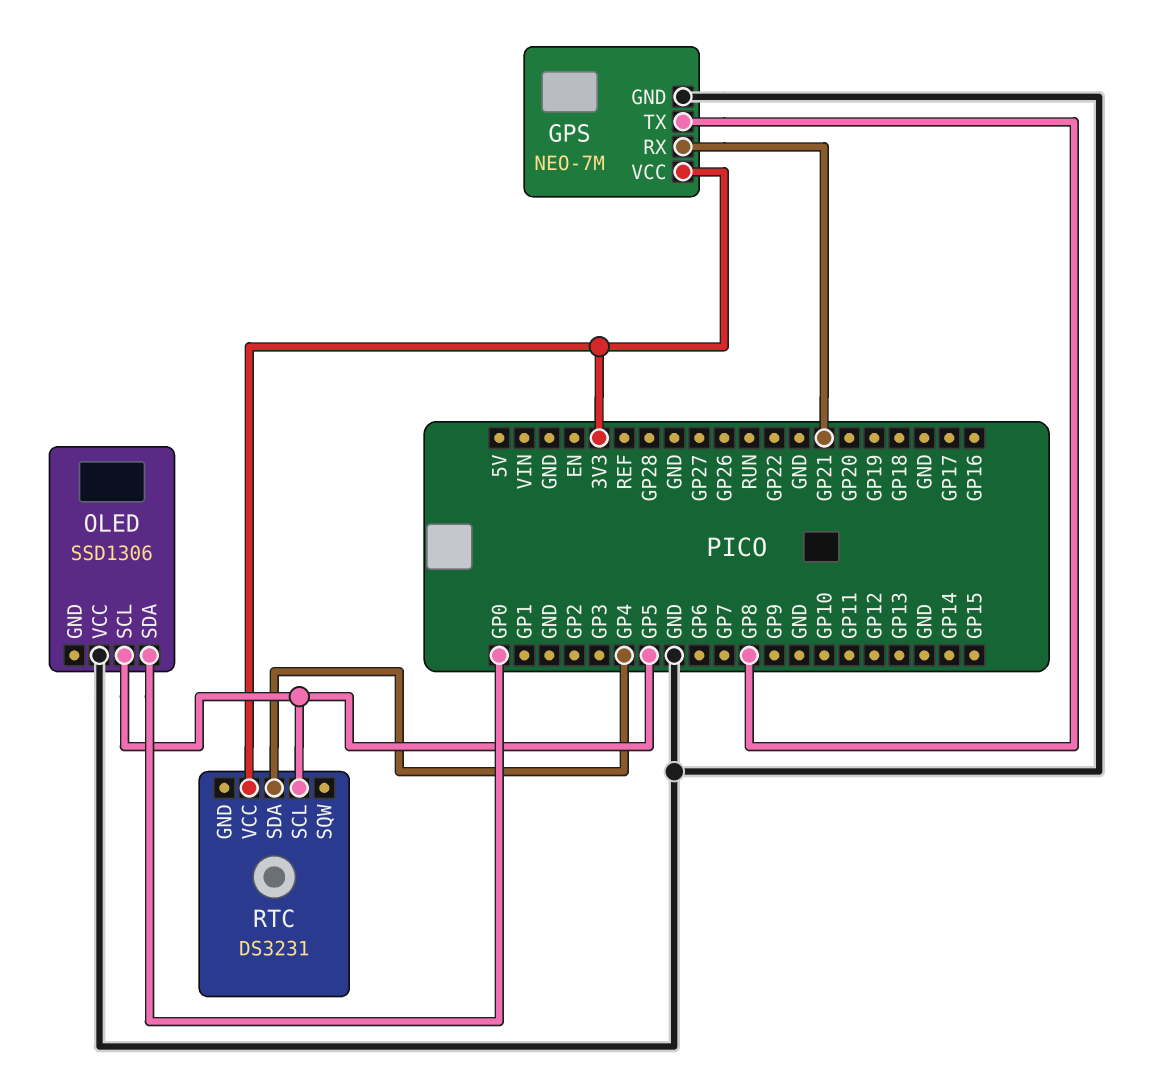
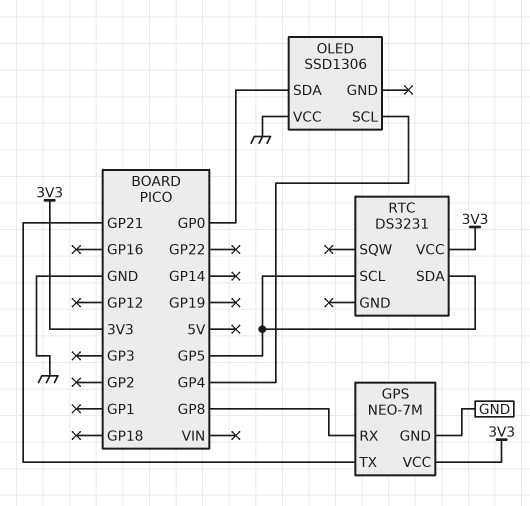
GPS pin RX: GP21 -> GP8
GPS pin TX: GP8 -> GP21
OLED pin SCL: GP5 -> GP4
RTC pin SDA: GP4 -> GP5

